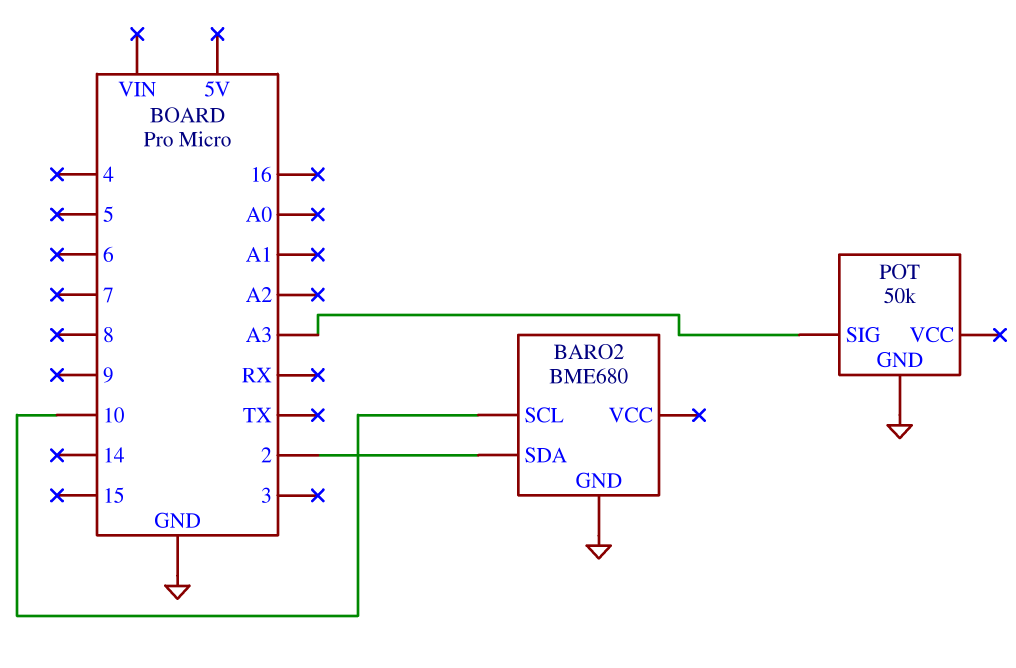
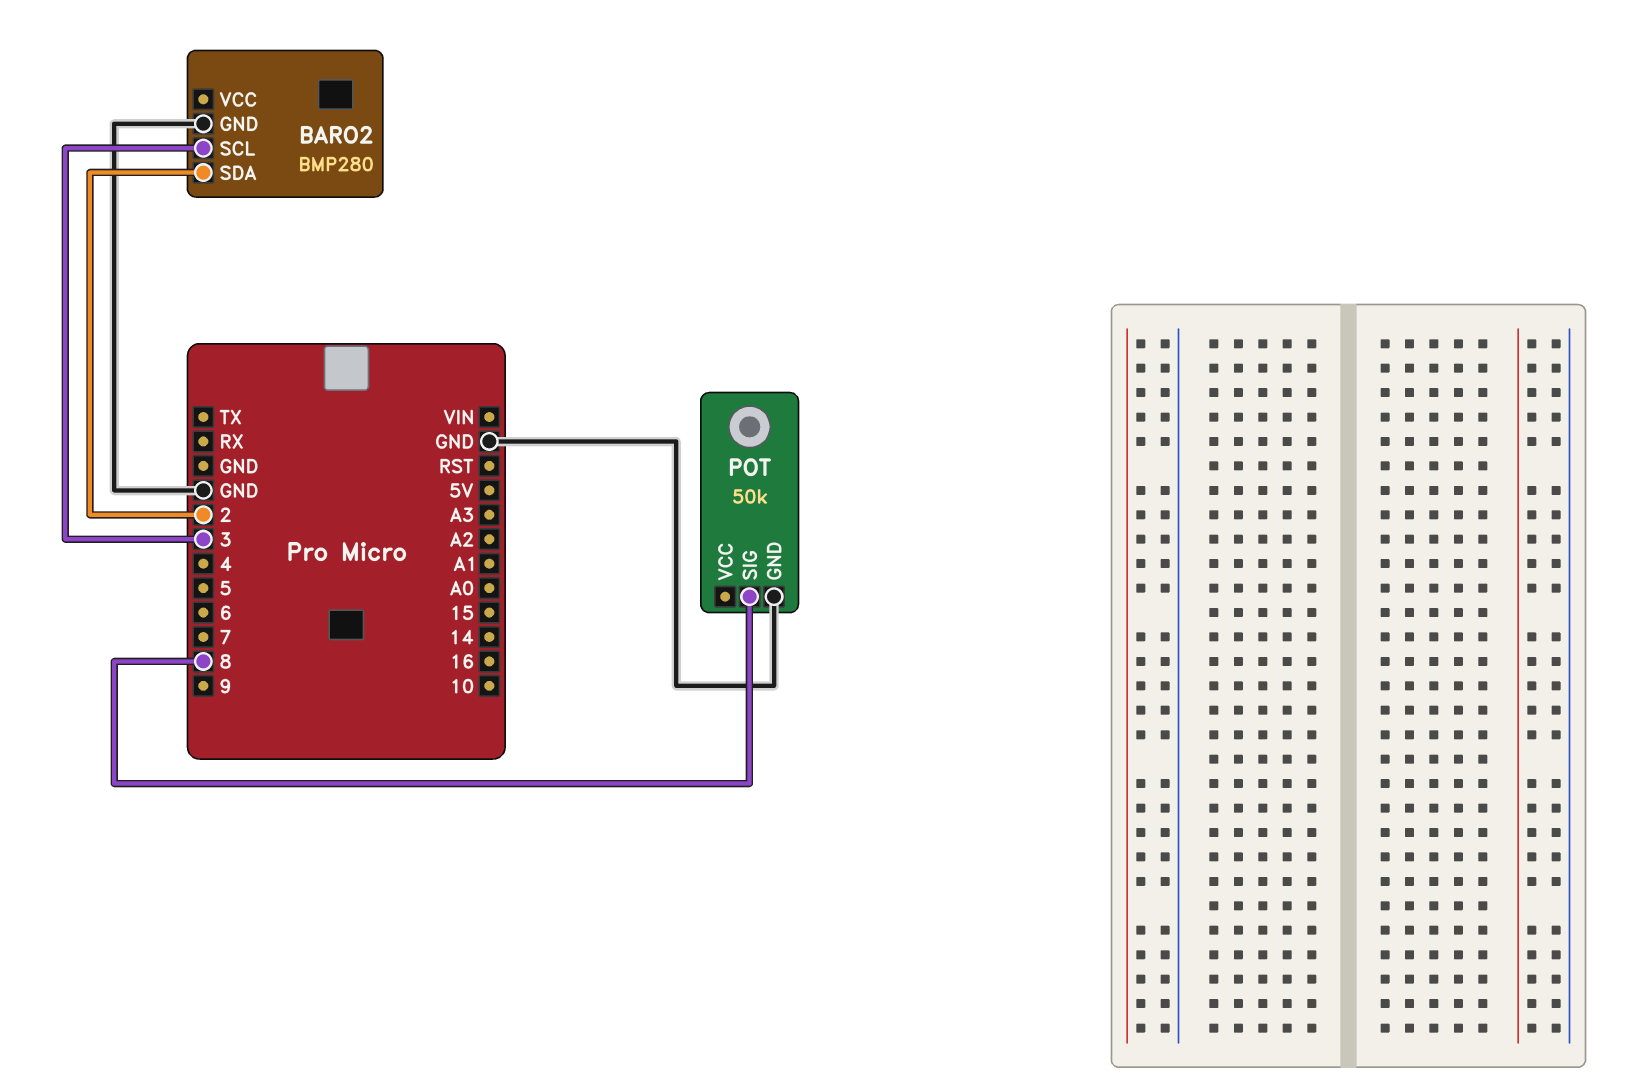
BARO2: BME680 -> BMP280
BARO2 pin SCL: 10 -> 3
POT pin SIG: A3 -> 8

